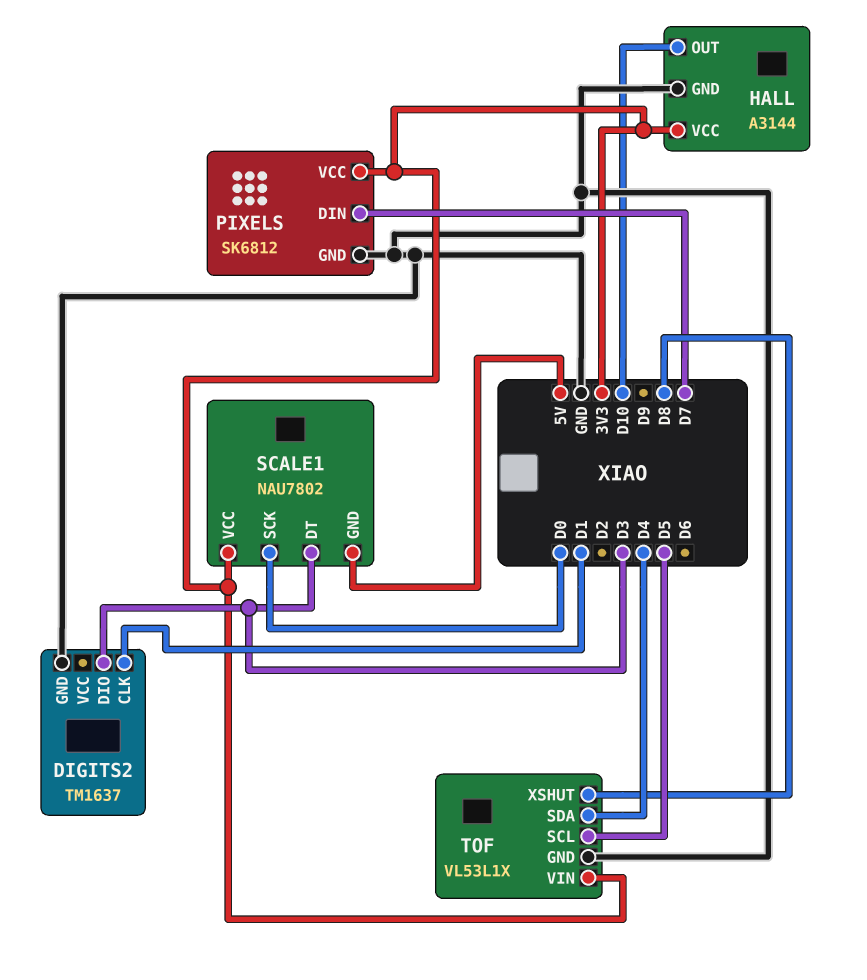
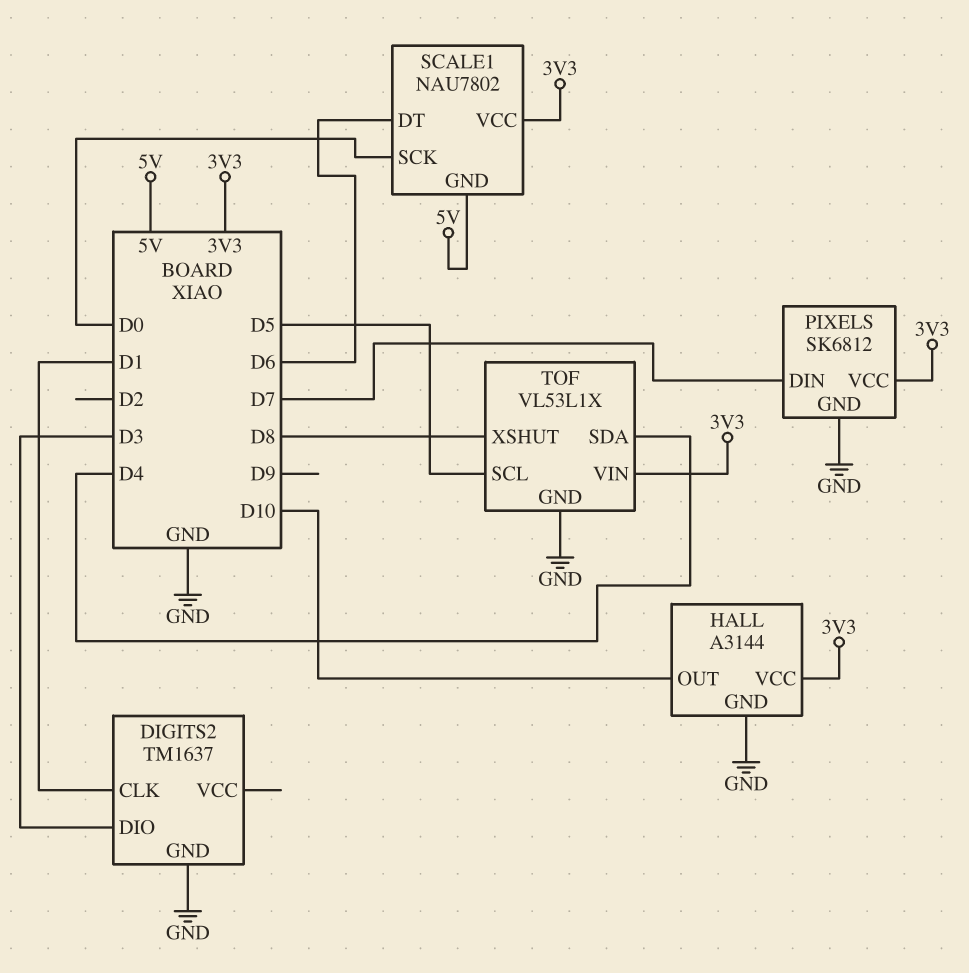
SCALE1 pin DT: D3 -> D6

